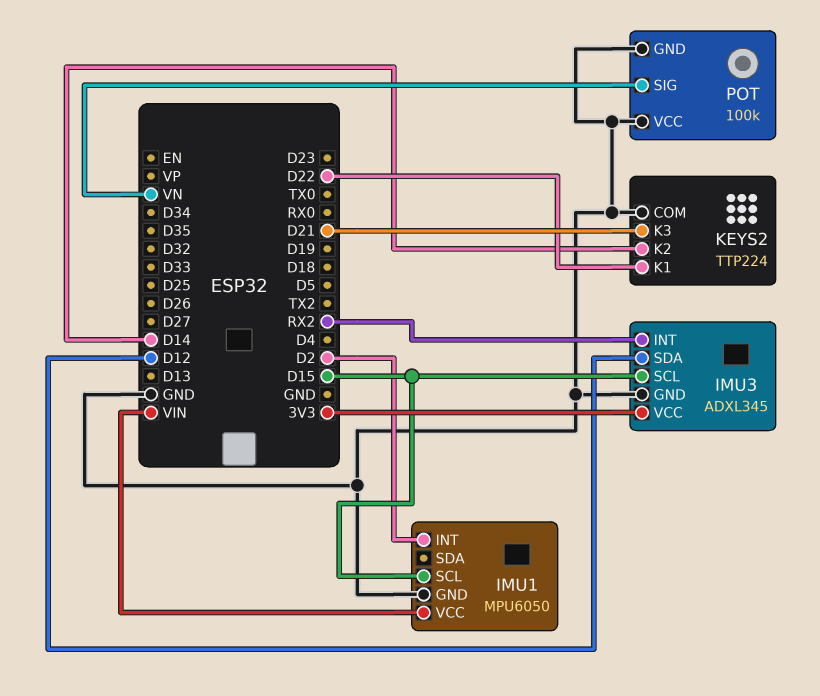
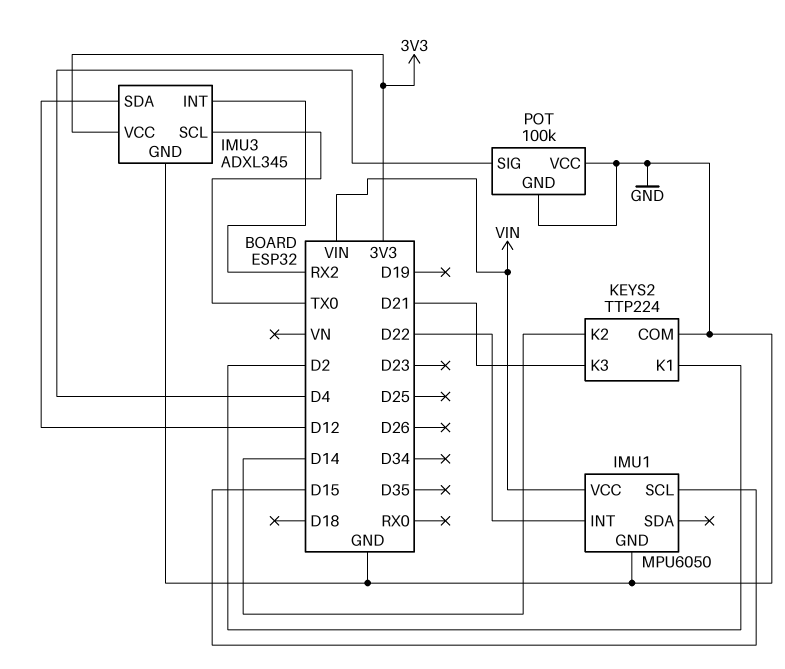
IMU1 pin INT: D2 -> D22
IMU3 pin SCL: D15 -> TX0
KEYS2 pin K1: D22 -> D2
POT pin SIG: VN -> D4

